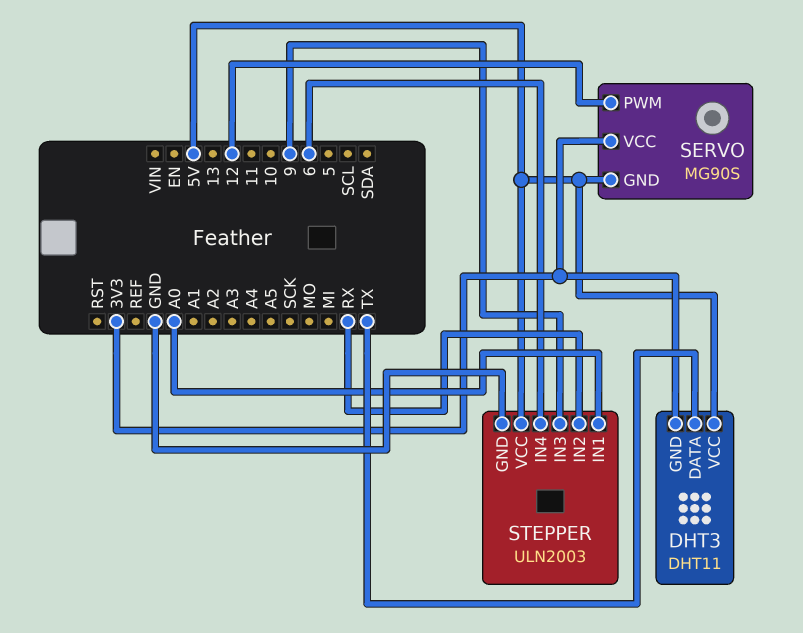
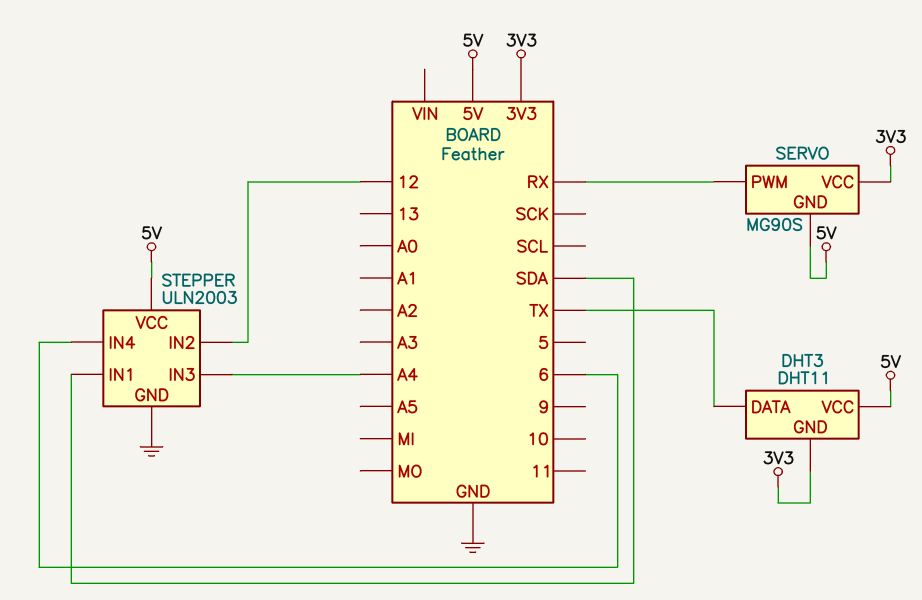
SERVO pin PWM: 12 -> RX
STEPPER pin IN1: A0 -> SDA
STEPPER pin IN2: RX -> 12
STEPPER pin IN3: 9 -> A4

